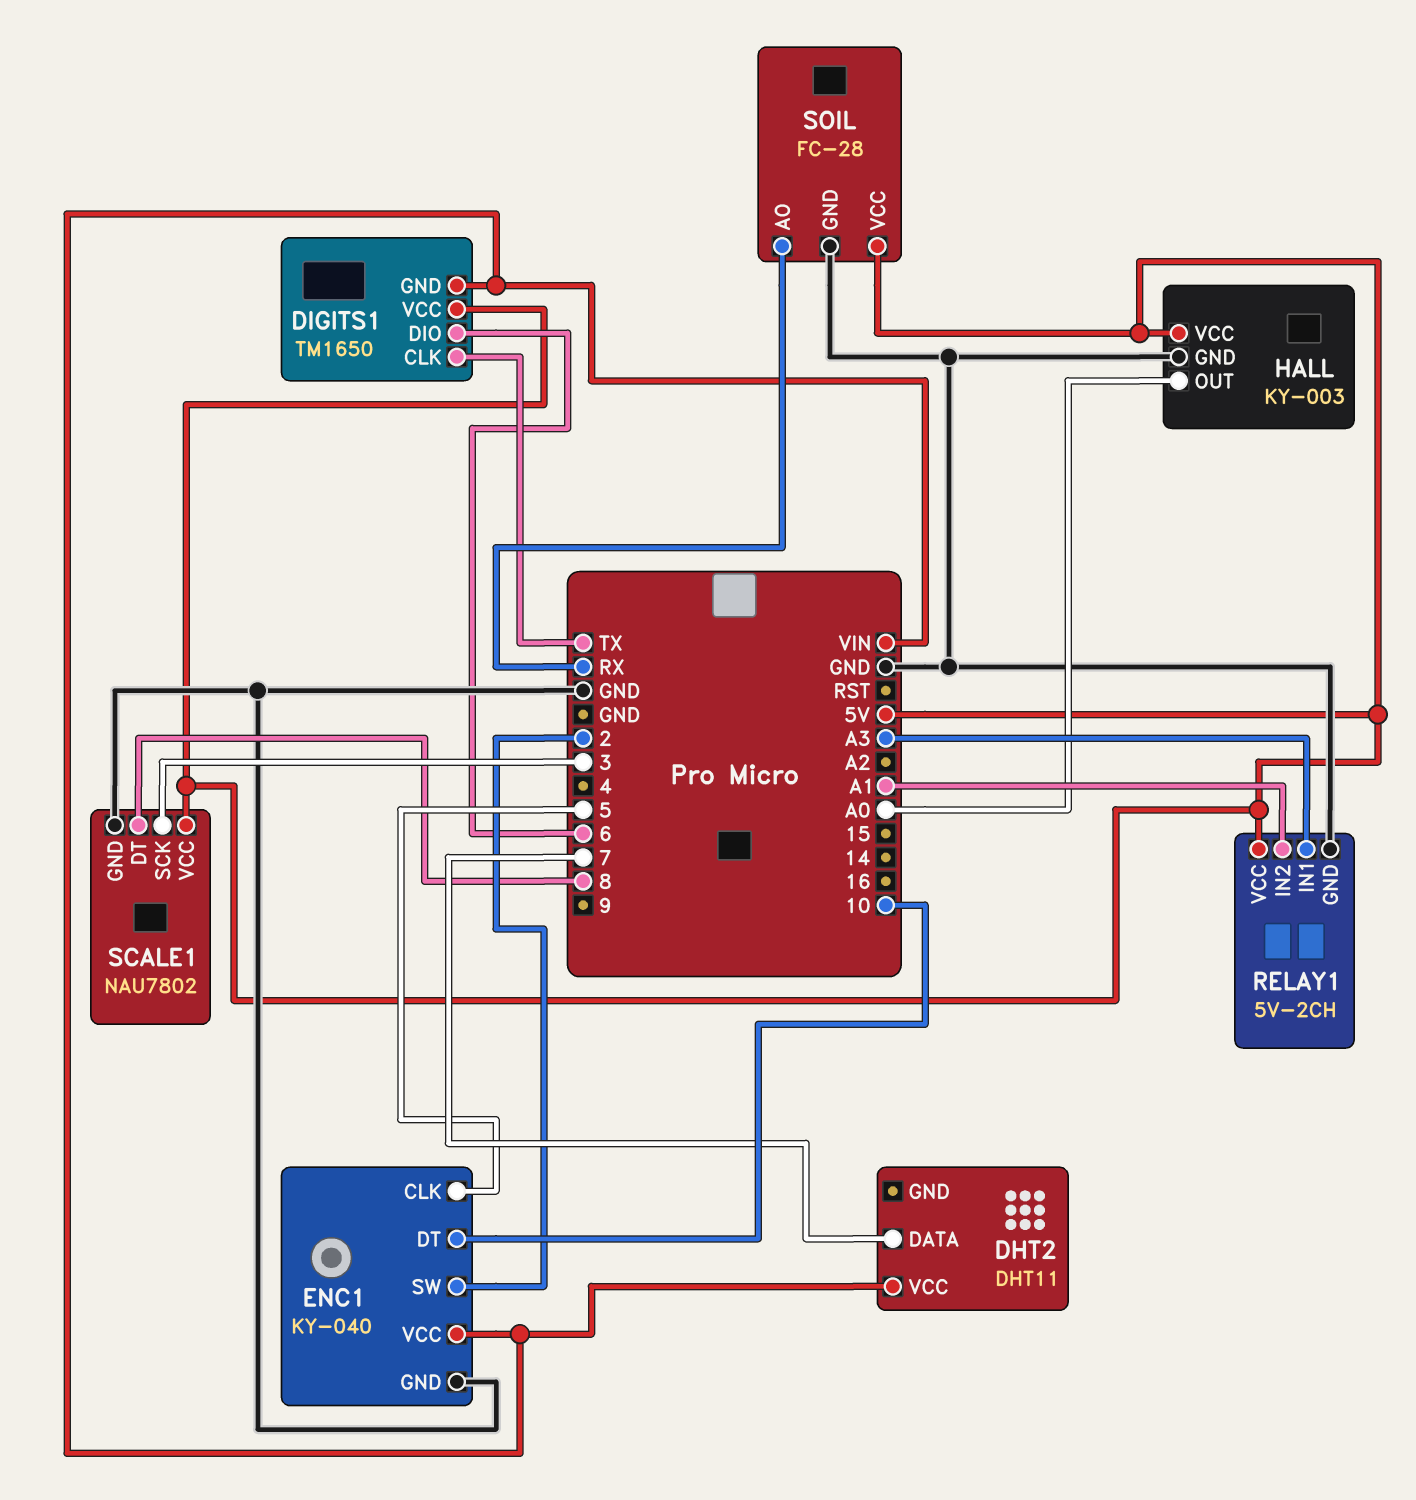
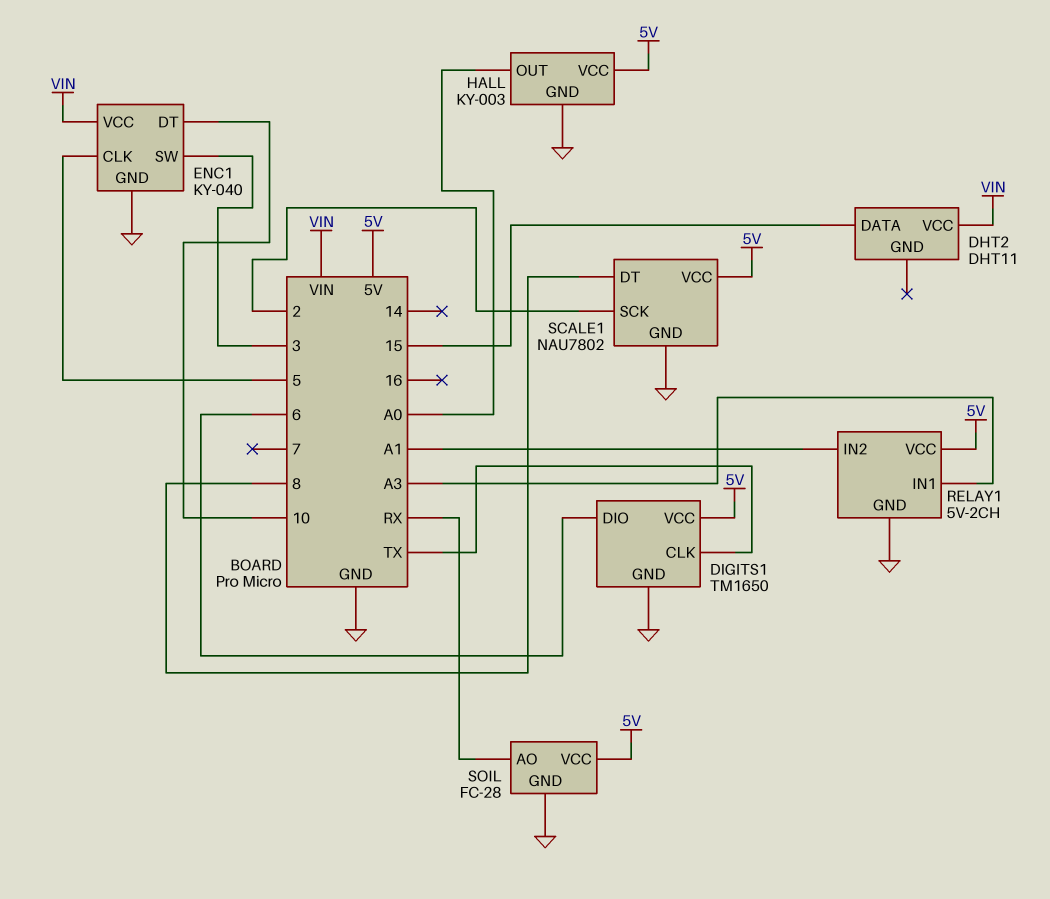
DHT2 pin DATA: 7 -> 15
DIGITS1 pin GND: VIN -> GND
ENC1 pin SW: 2 -> 3
SCALE1 pin SCK: 3 -> 2

